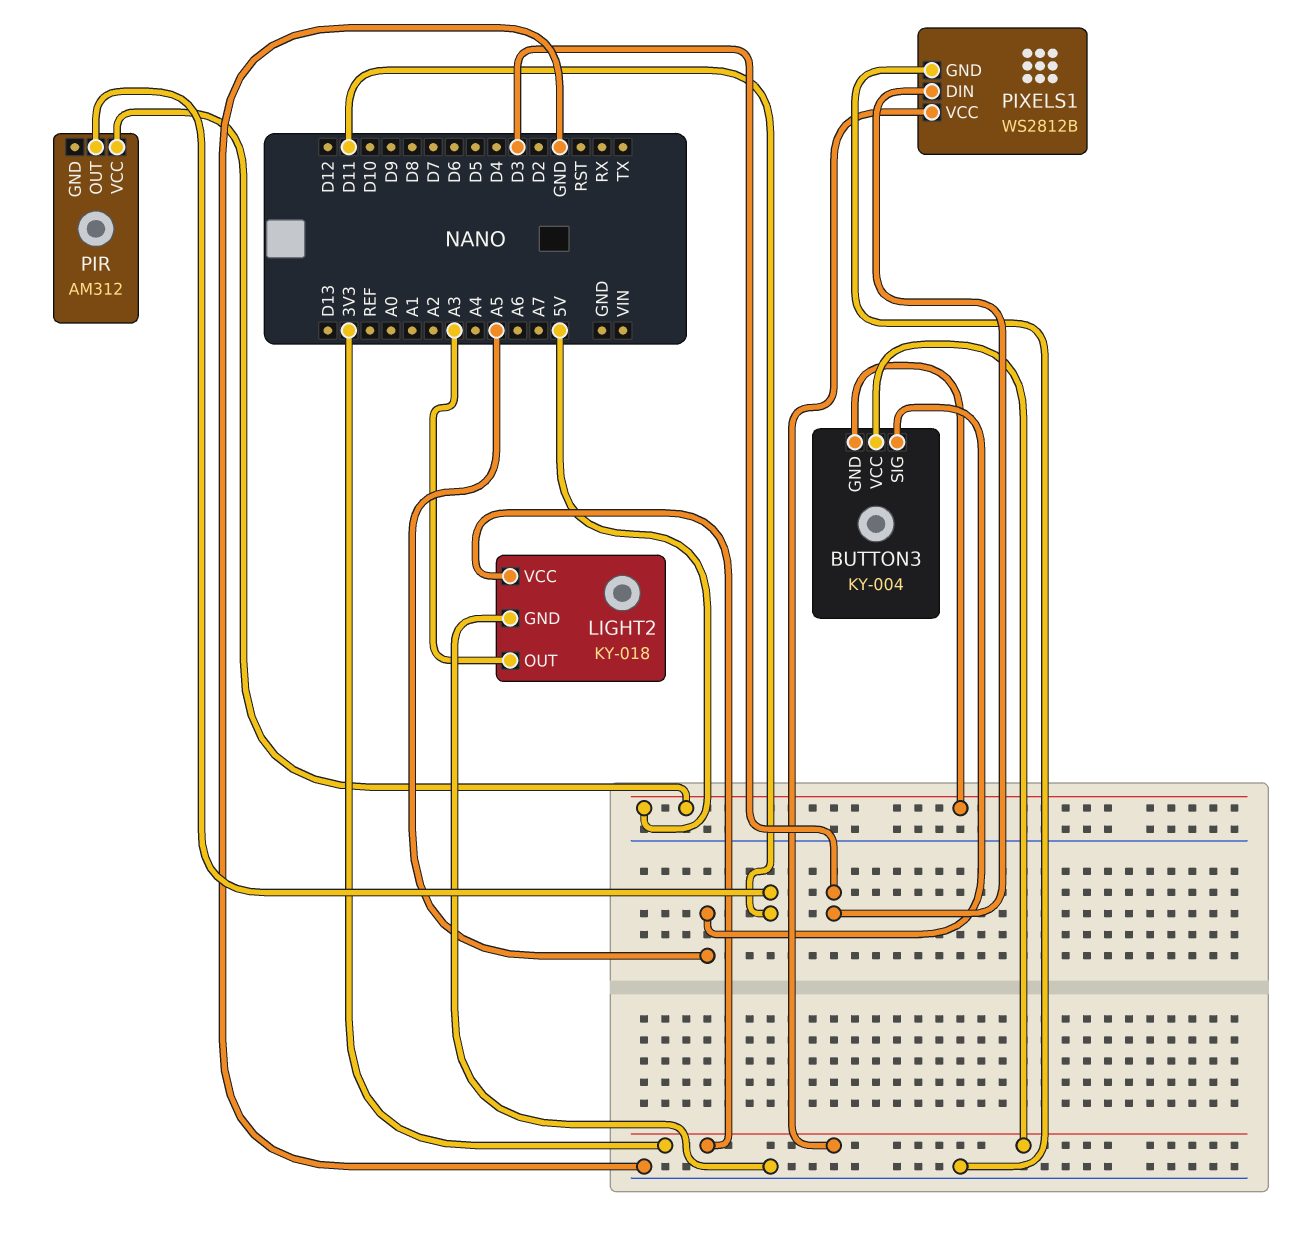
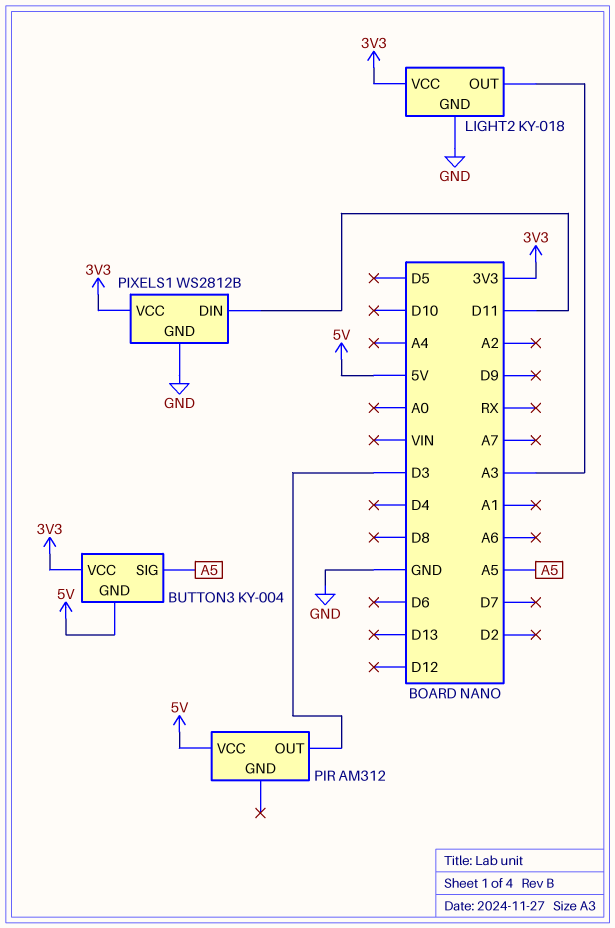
PIR pin OUT: D11 -> D3
PIXELS1 pin DIN: D3 -> D11

